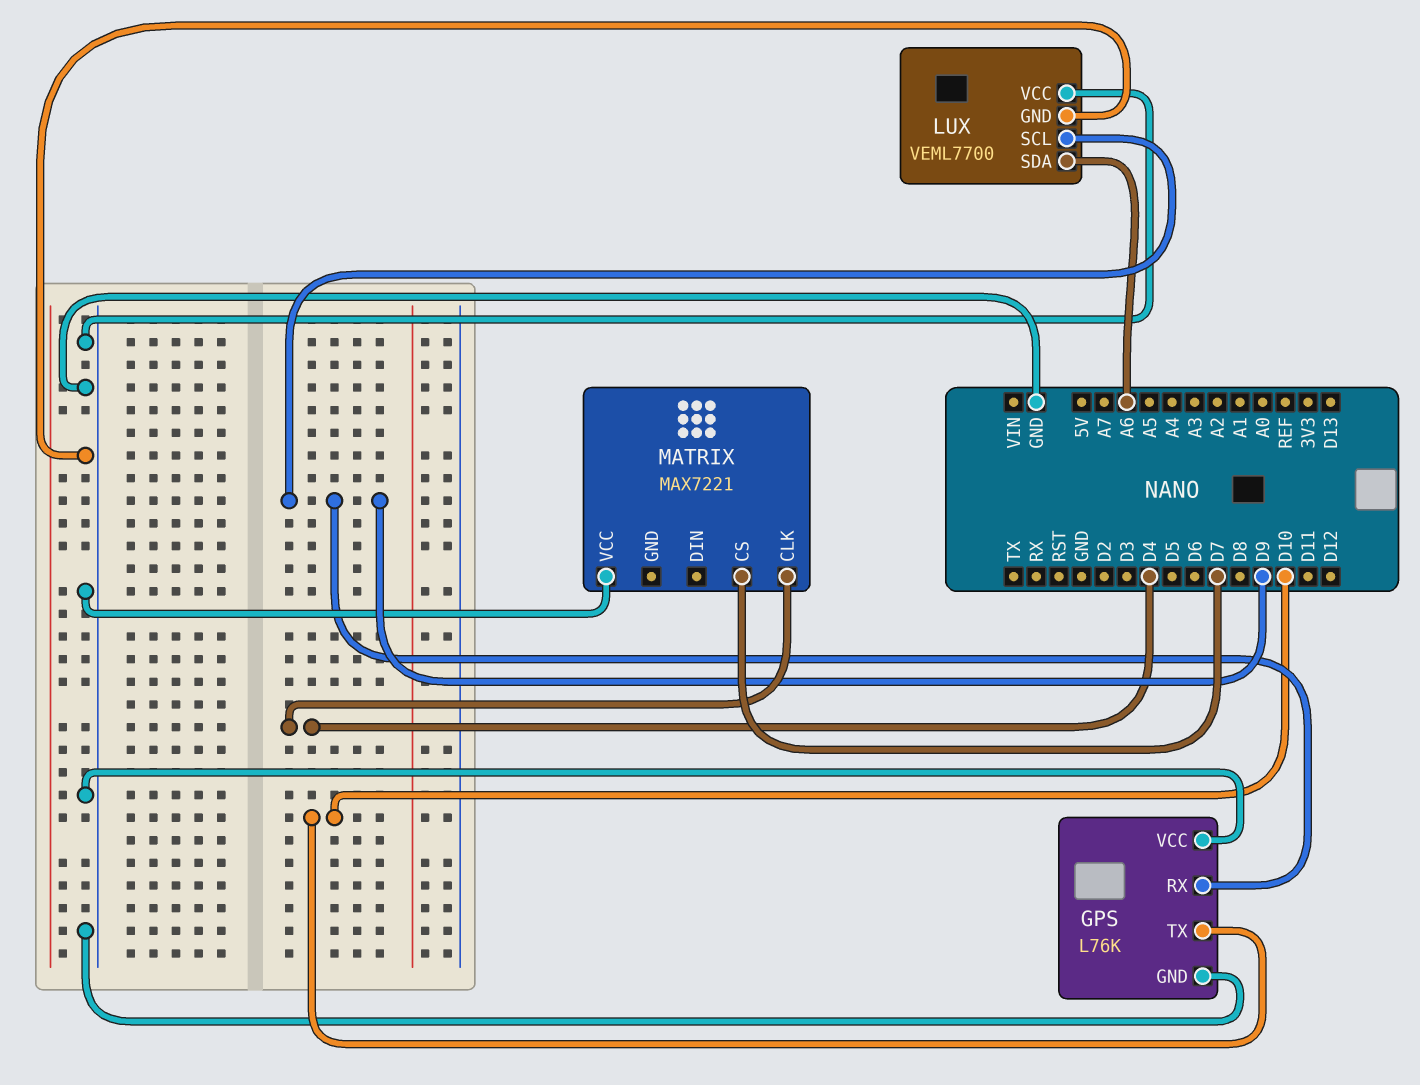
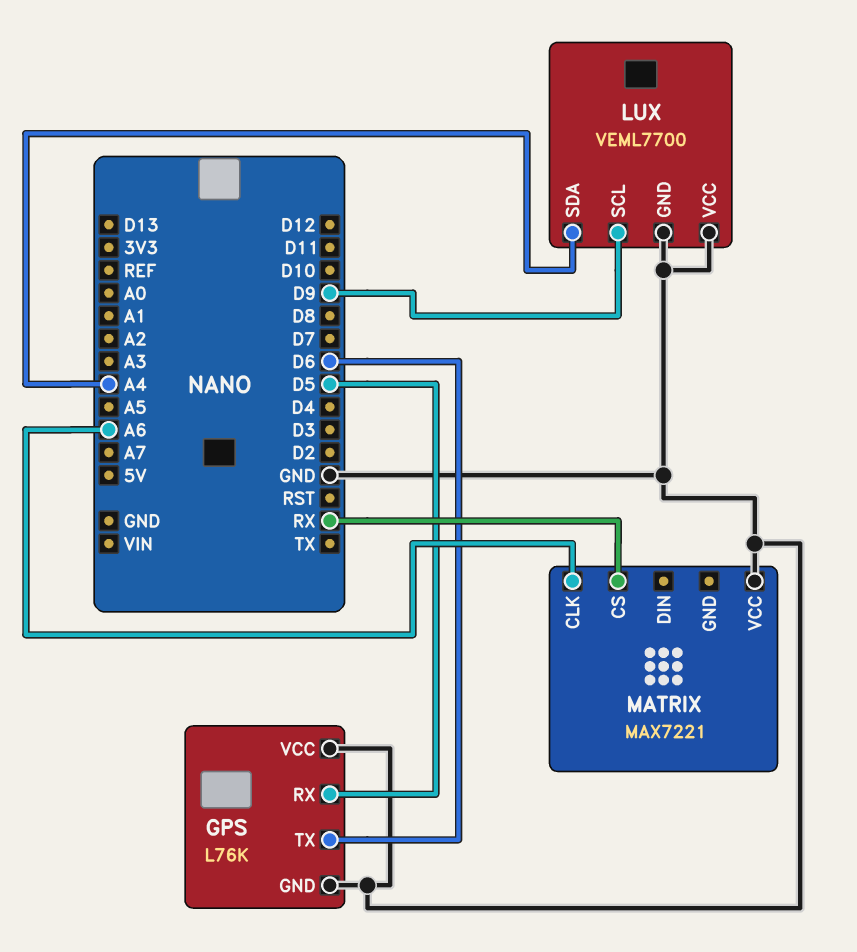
GPS pin RX: D9 -> D5
GPS pin TX: D10 -> D6
LUX pin SDA: A6 -> A4
MATRIX pin CLK: D4 -> A6
MATRIX pin CS: D7 -> RX

